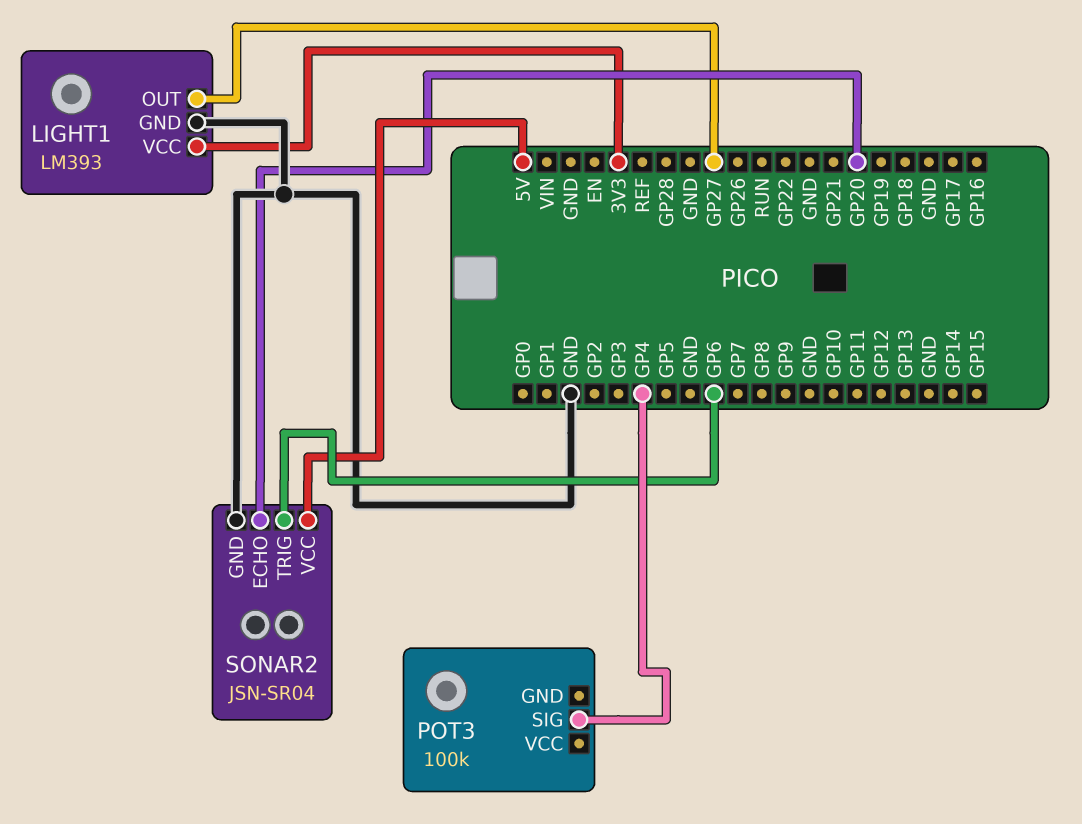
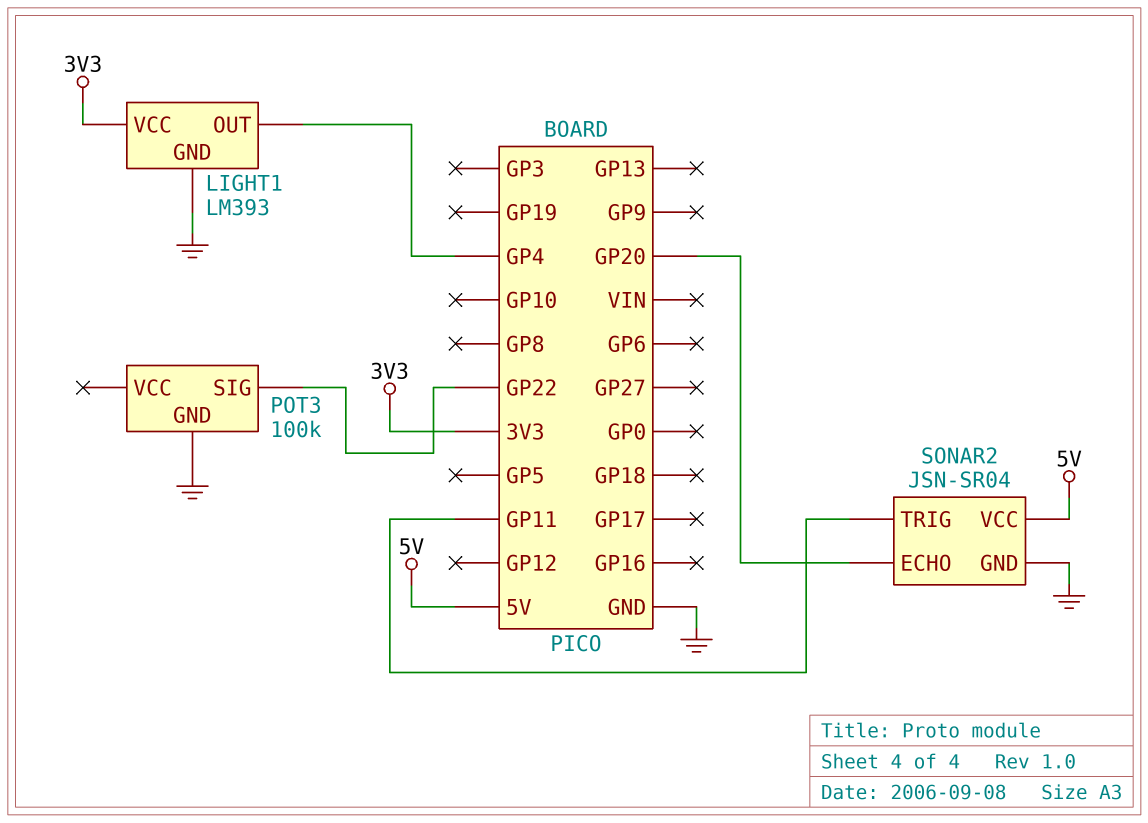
LIGHT1 pin OUT: GP27 -> GP4
POT3 pin GND: none -> GND
POT3 pin SIG: GP4 -> GP22
SONAR2 pin TRIG: GP6 -> GP11

